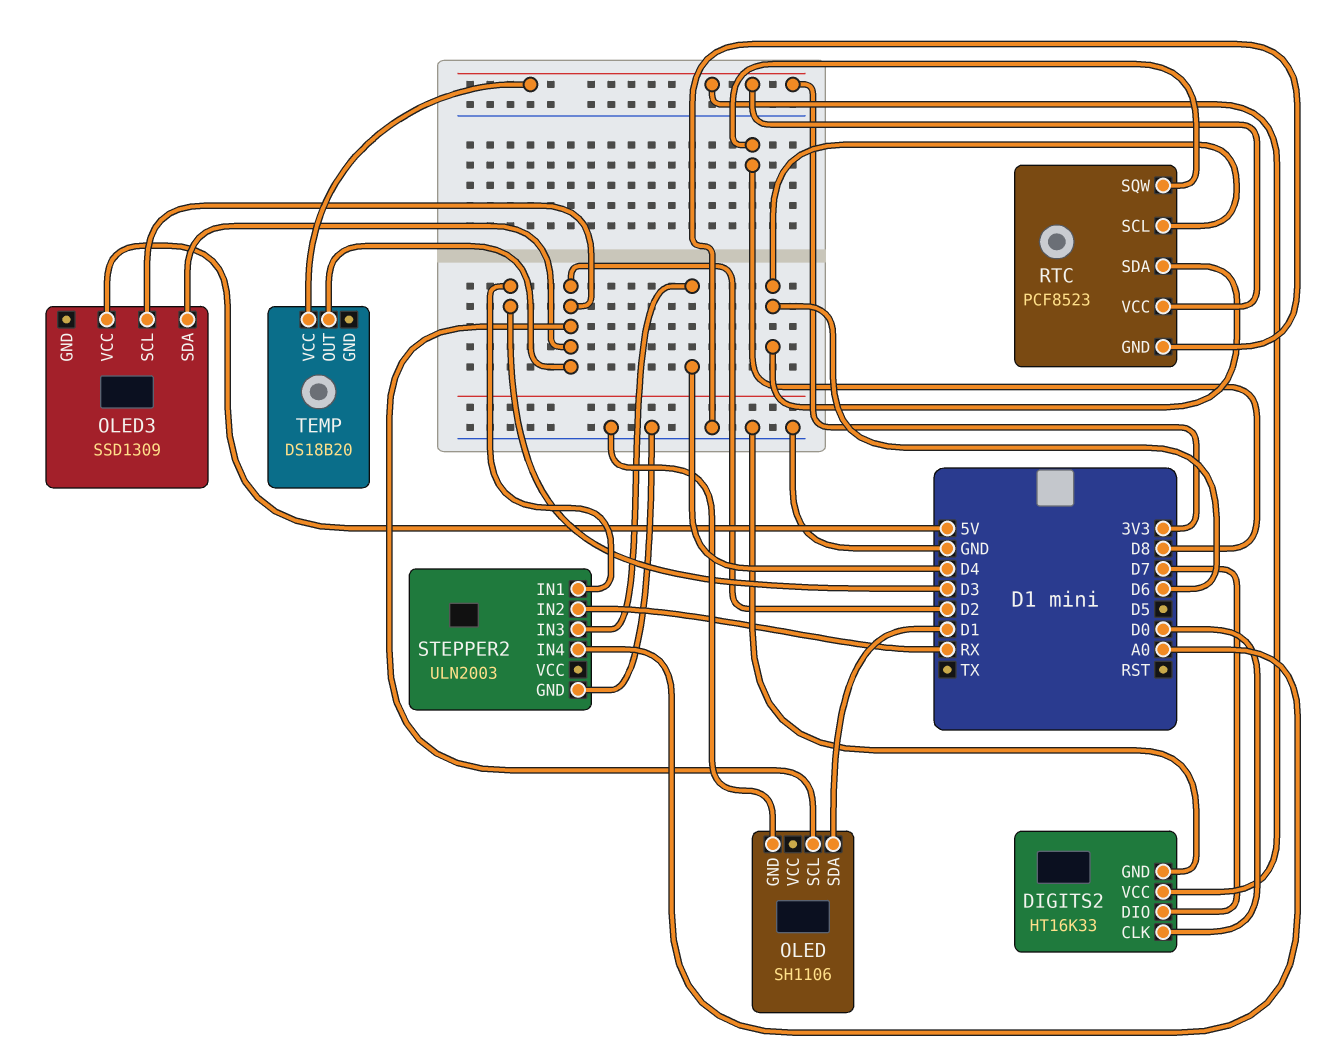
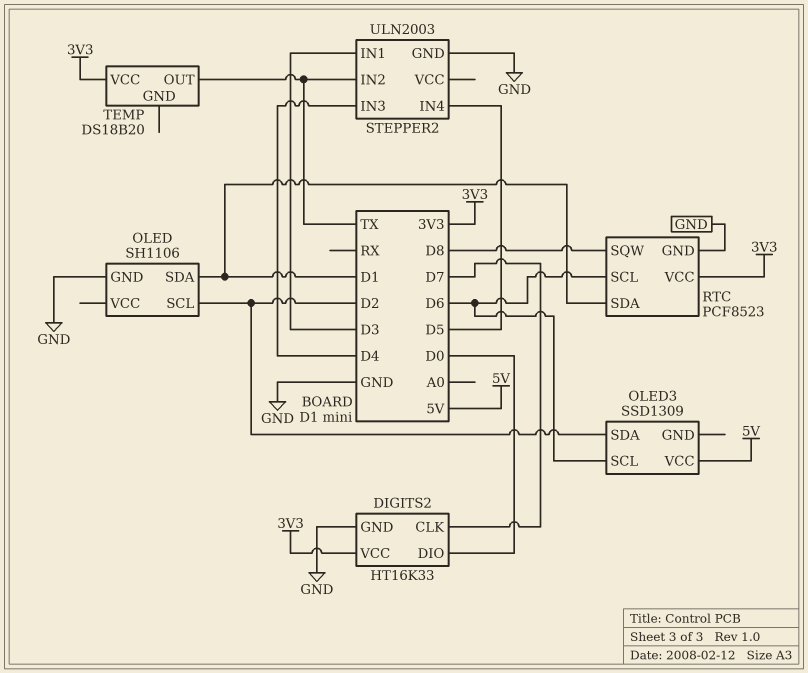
DIGITS2 pin CLK: D0 -> D7
DIGITS2 pin DIO: D7 -> D0
OLED3 pin SCL: D2 -> D6
RTC pin SDA: D6 -> D1
STEPPER2 pin IN2: RX -> TX
STEPPER2 pin IN4: A0 -> D5
TEMP pin OUT: D2 -> TX

